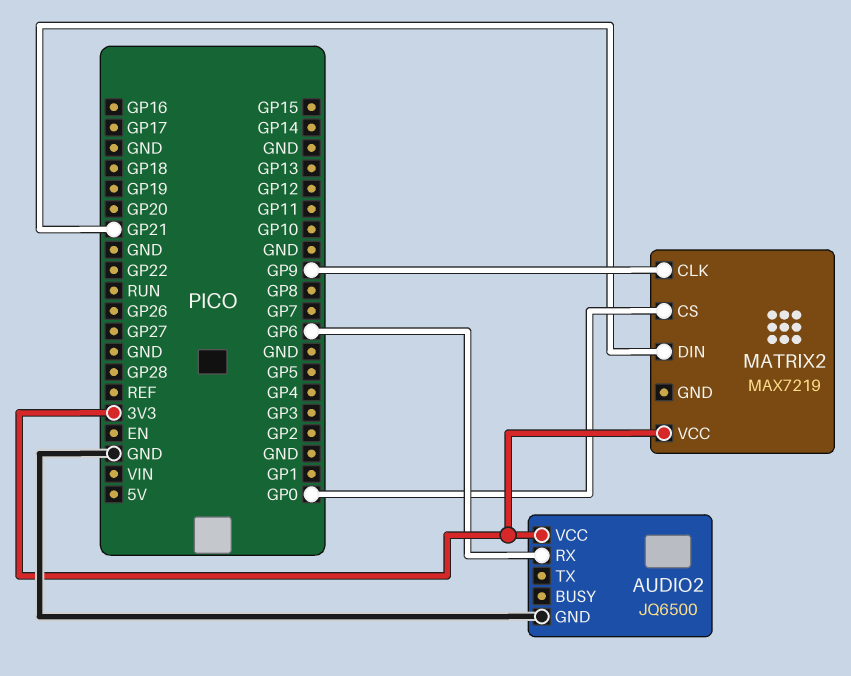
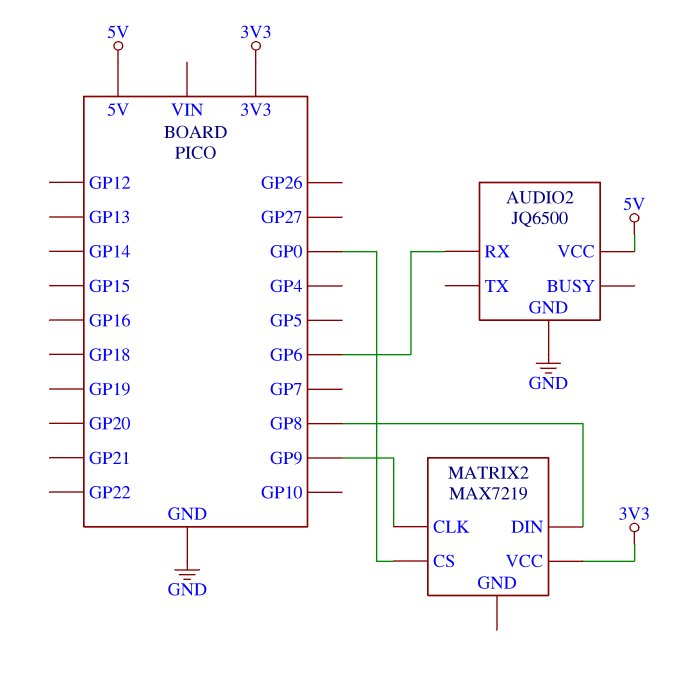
AUDIO2 pin VCC: 3V3 -> 5V
MATRIX2 pin DIN: GP21 -> GP8

